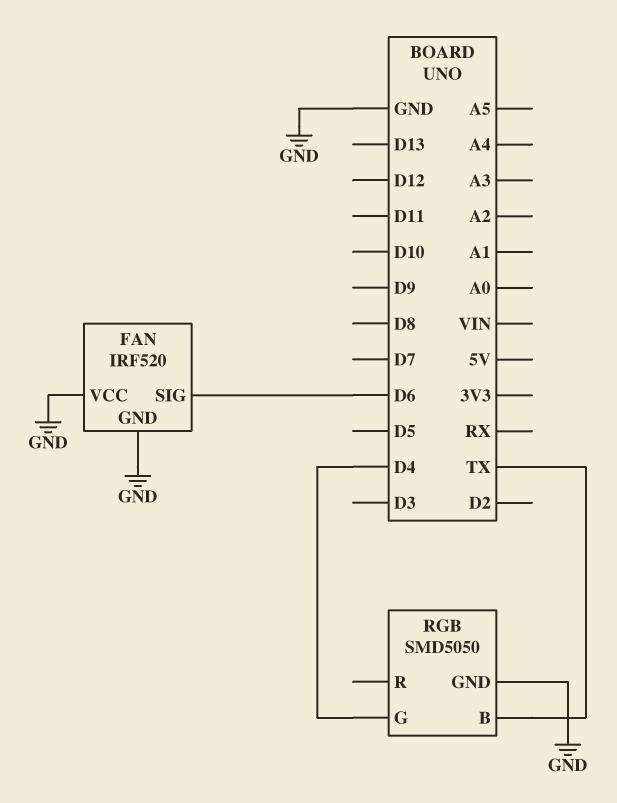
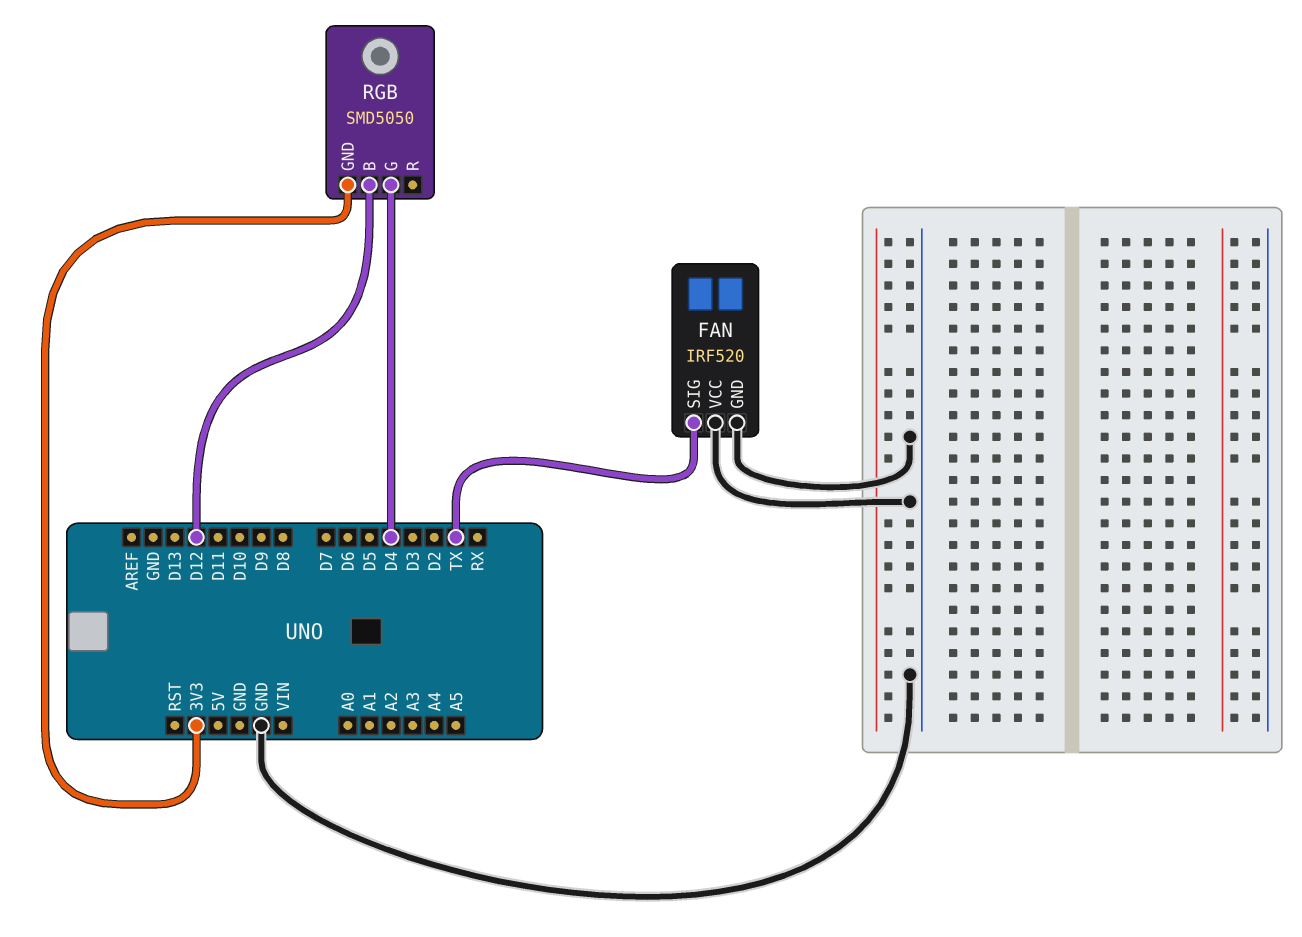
FAN pin SIG: D6 -> TX
RGB pin B: TX -> D12
RGB pin GND: GND -> 3V3

